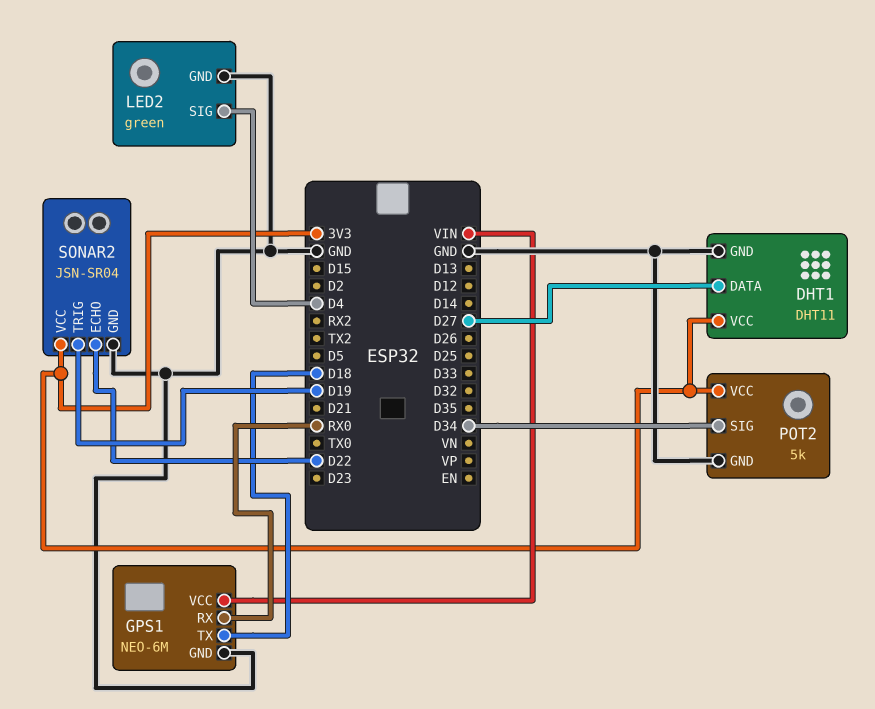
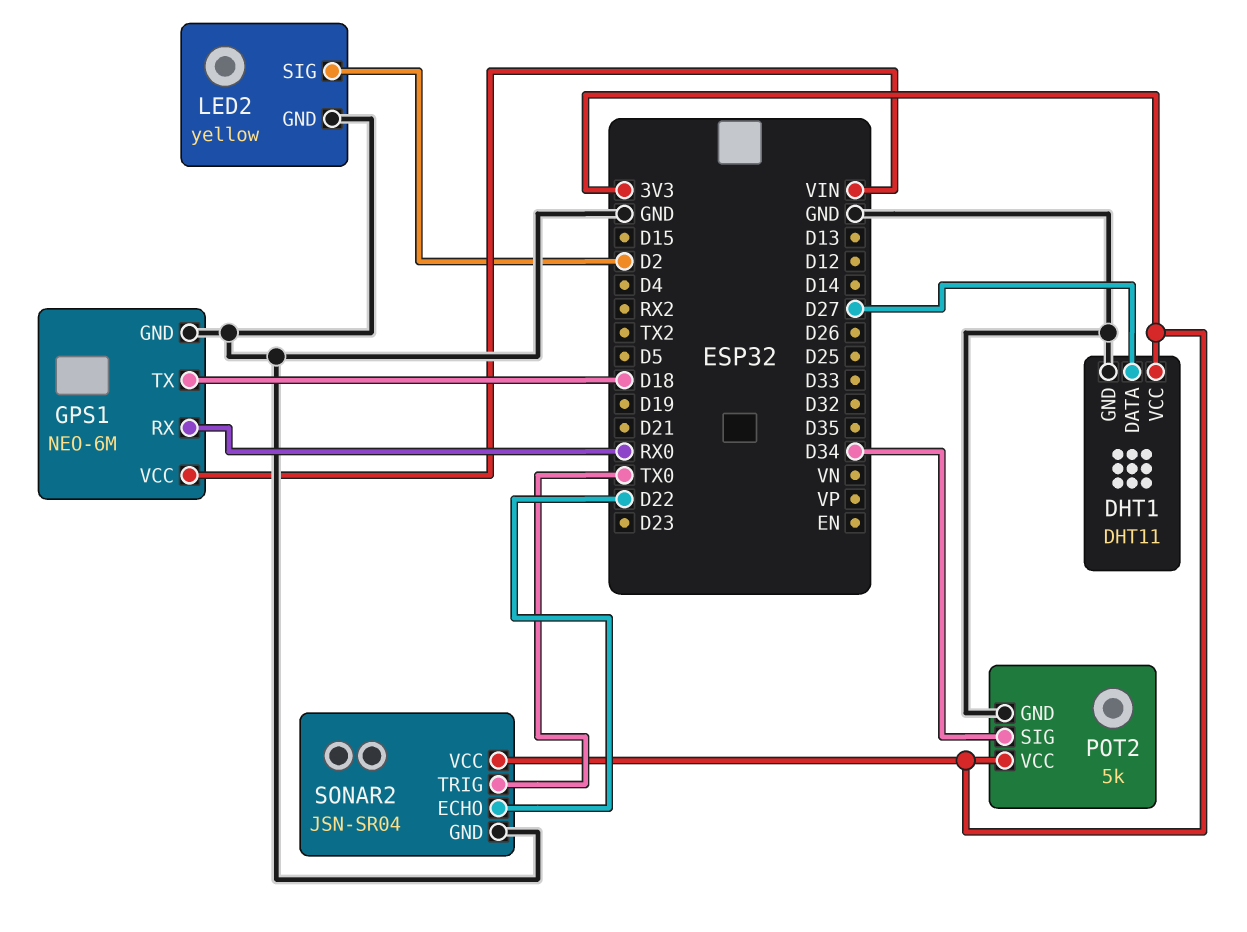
LED2: green -> yellow
LED2 pin SIG: D4 -> D2
SONAR2 pin TRIG: D19 -> TX0

